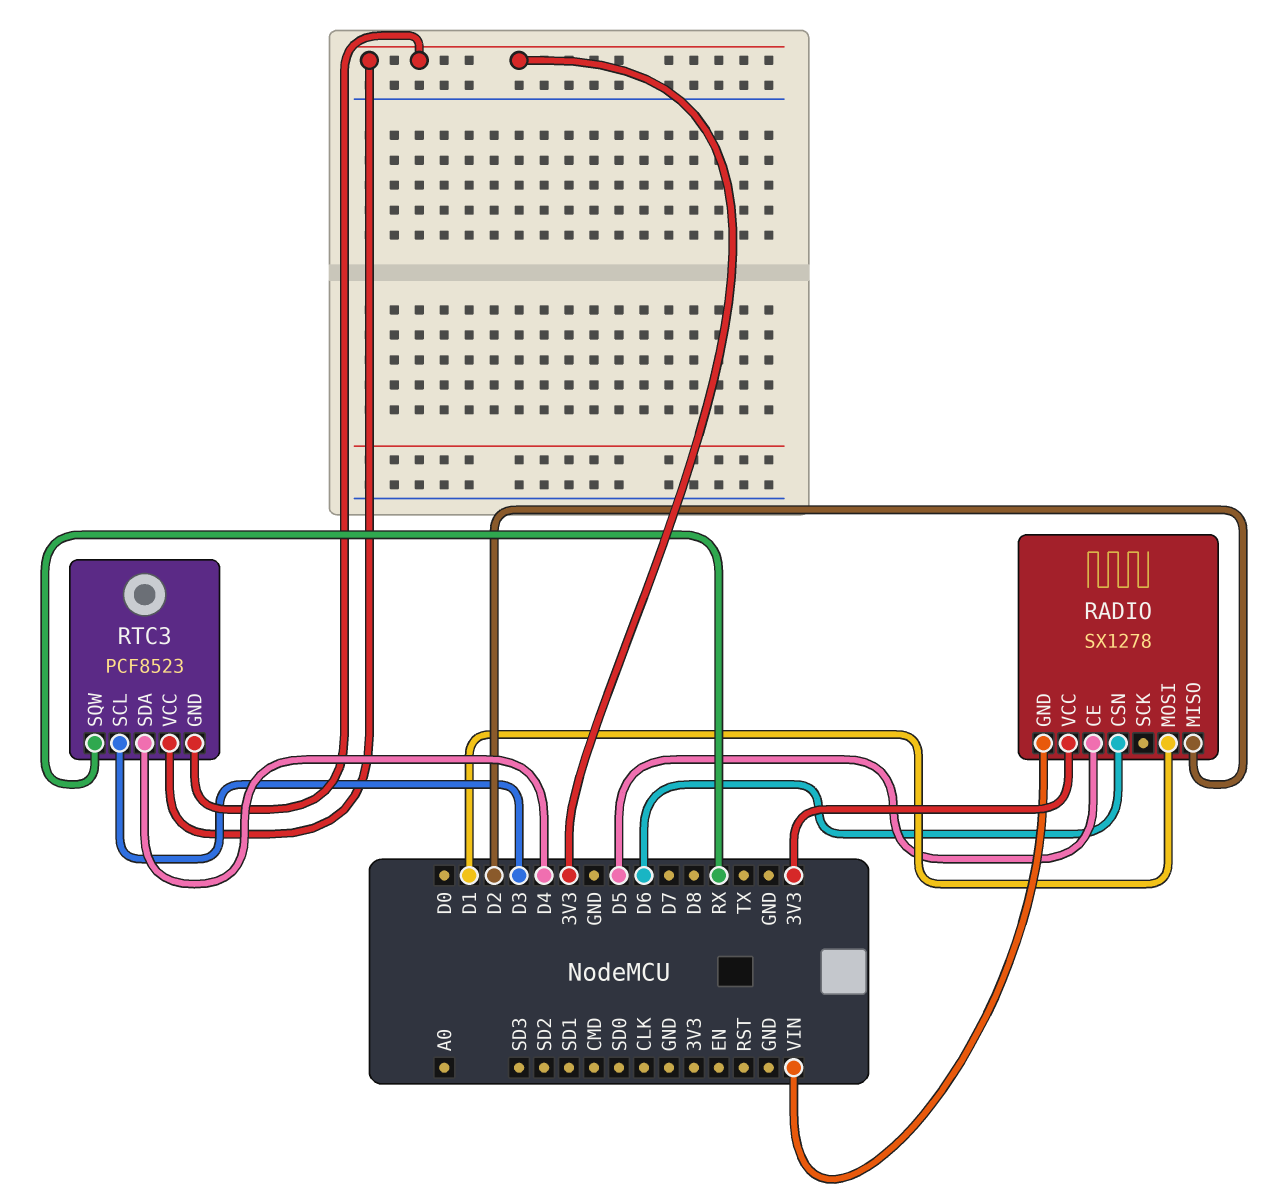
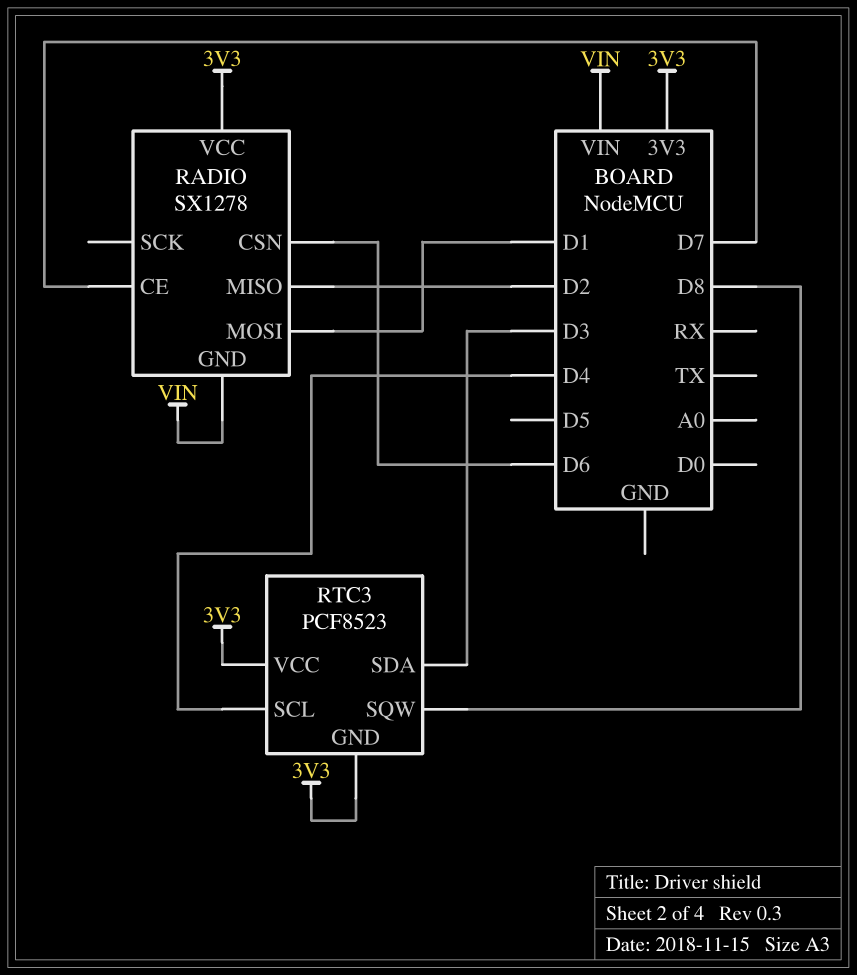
RADIO pin CE: D5 -> D7
RTC3 pin SCL: D3 -> D4
RTC3 pin SDA: D4 -> D3
RTC3 pin SQW: RX -> D8

